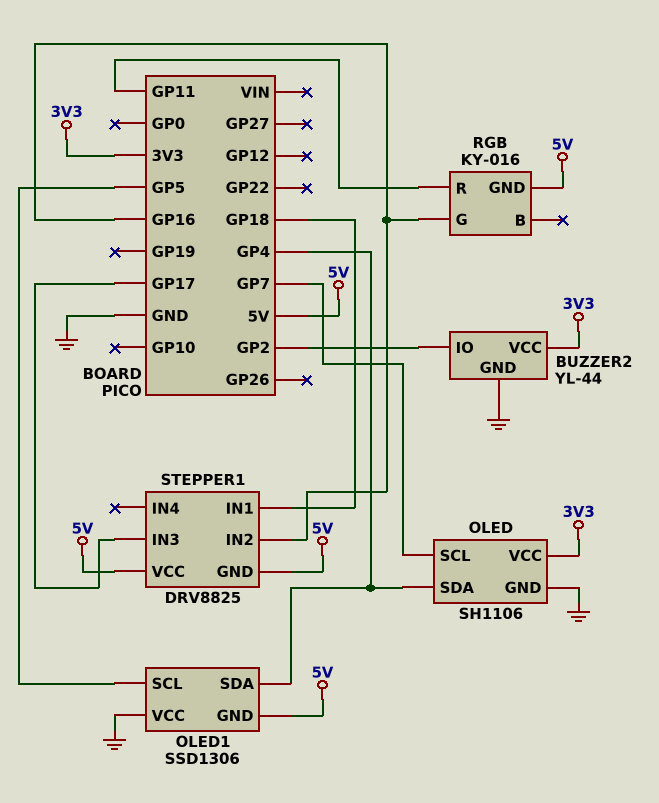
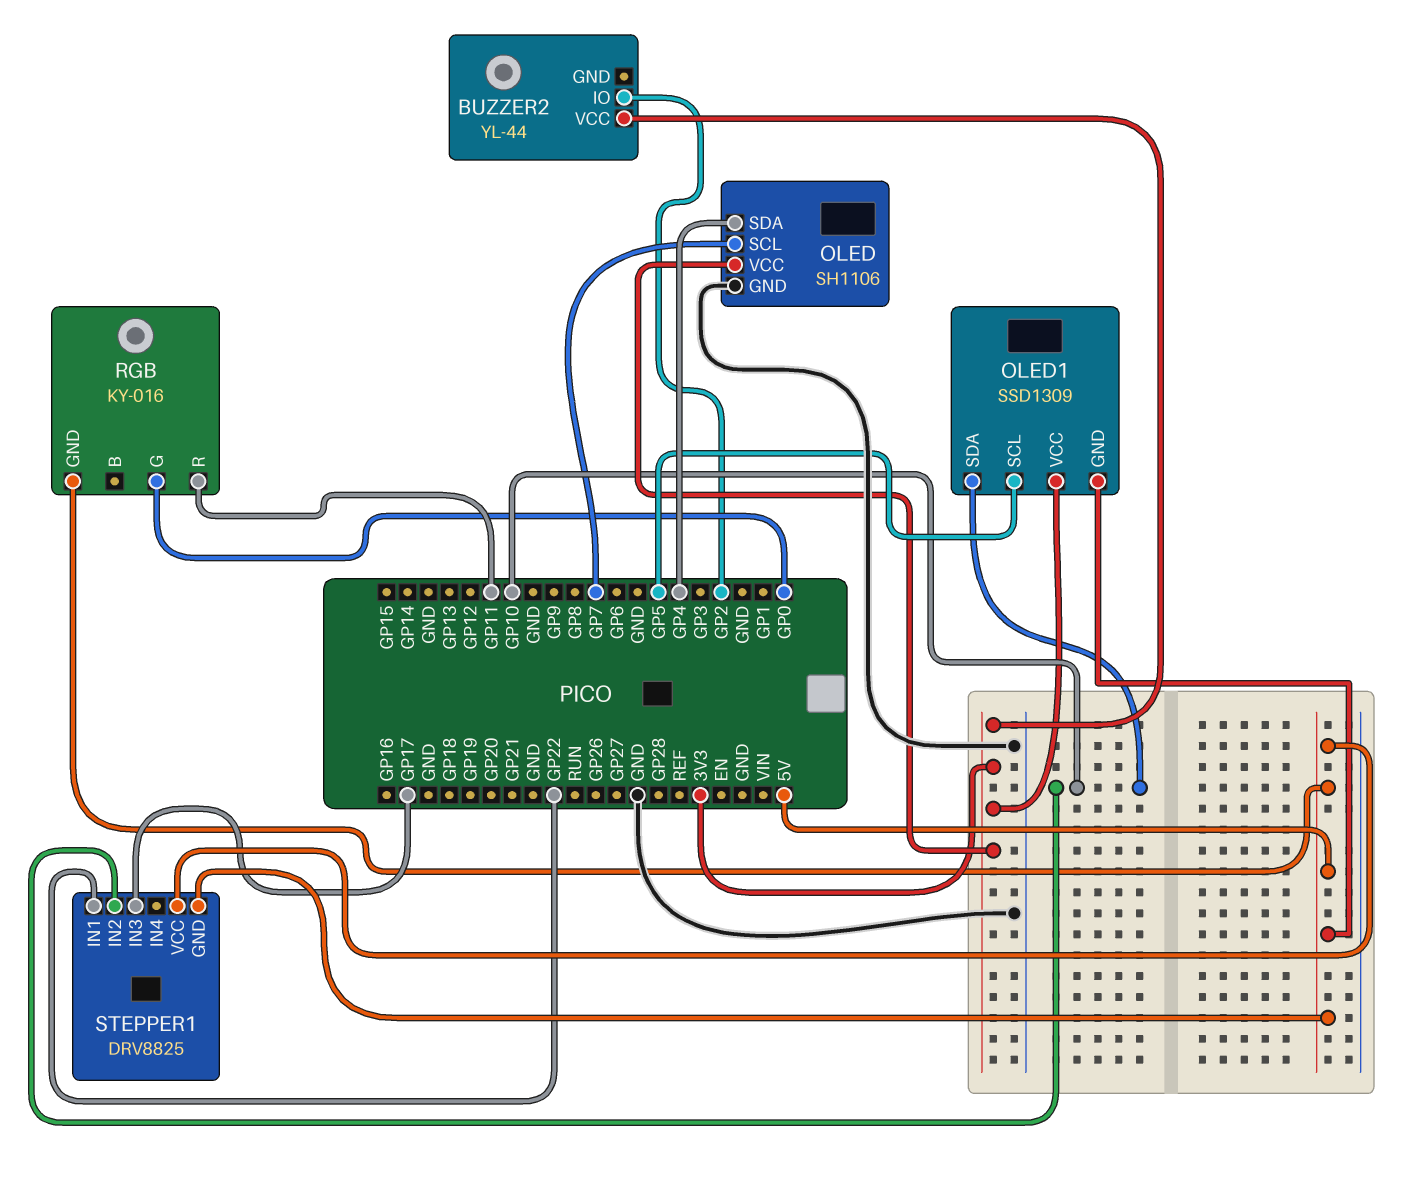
BUZZER2 pin GND: GND -> none
OLED1: SSD1306 -> SSD1309
OLED1 pin SDA: GP4 -> GP10
OLED1 pin VCC: GND -> 3V3
RGB pin G: GP16 -> GP0
STEPPER1 pin IN1: GP18 -> GP22
STEPPER1 pin IN2: GP16 -> GP10

